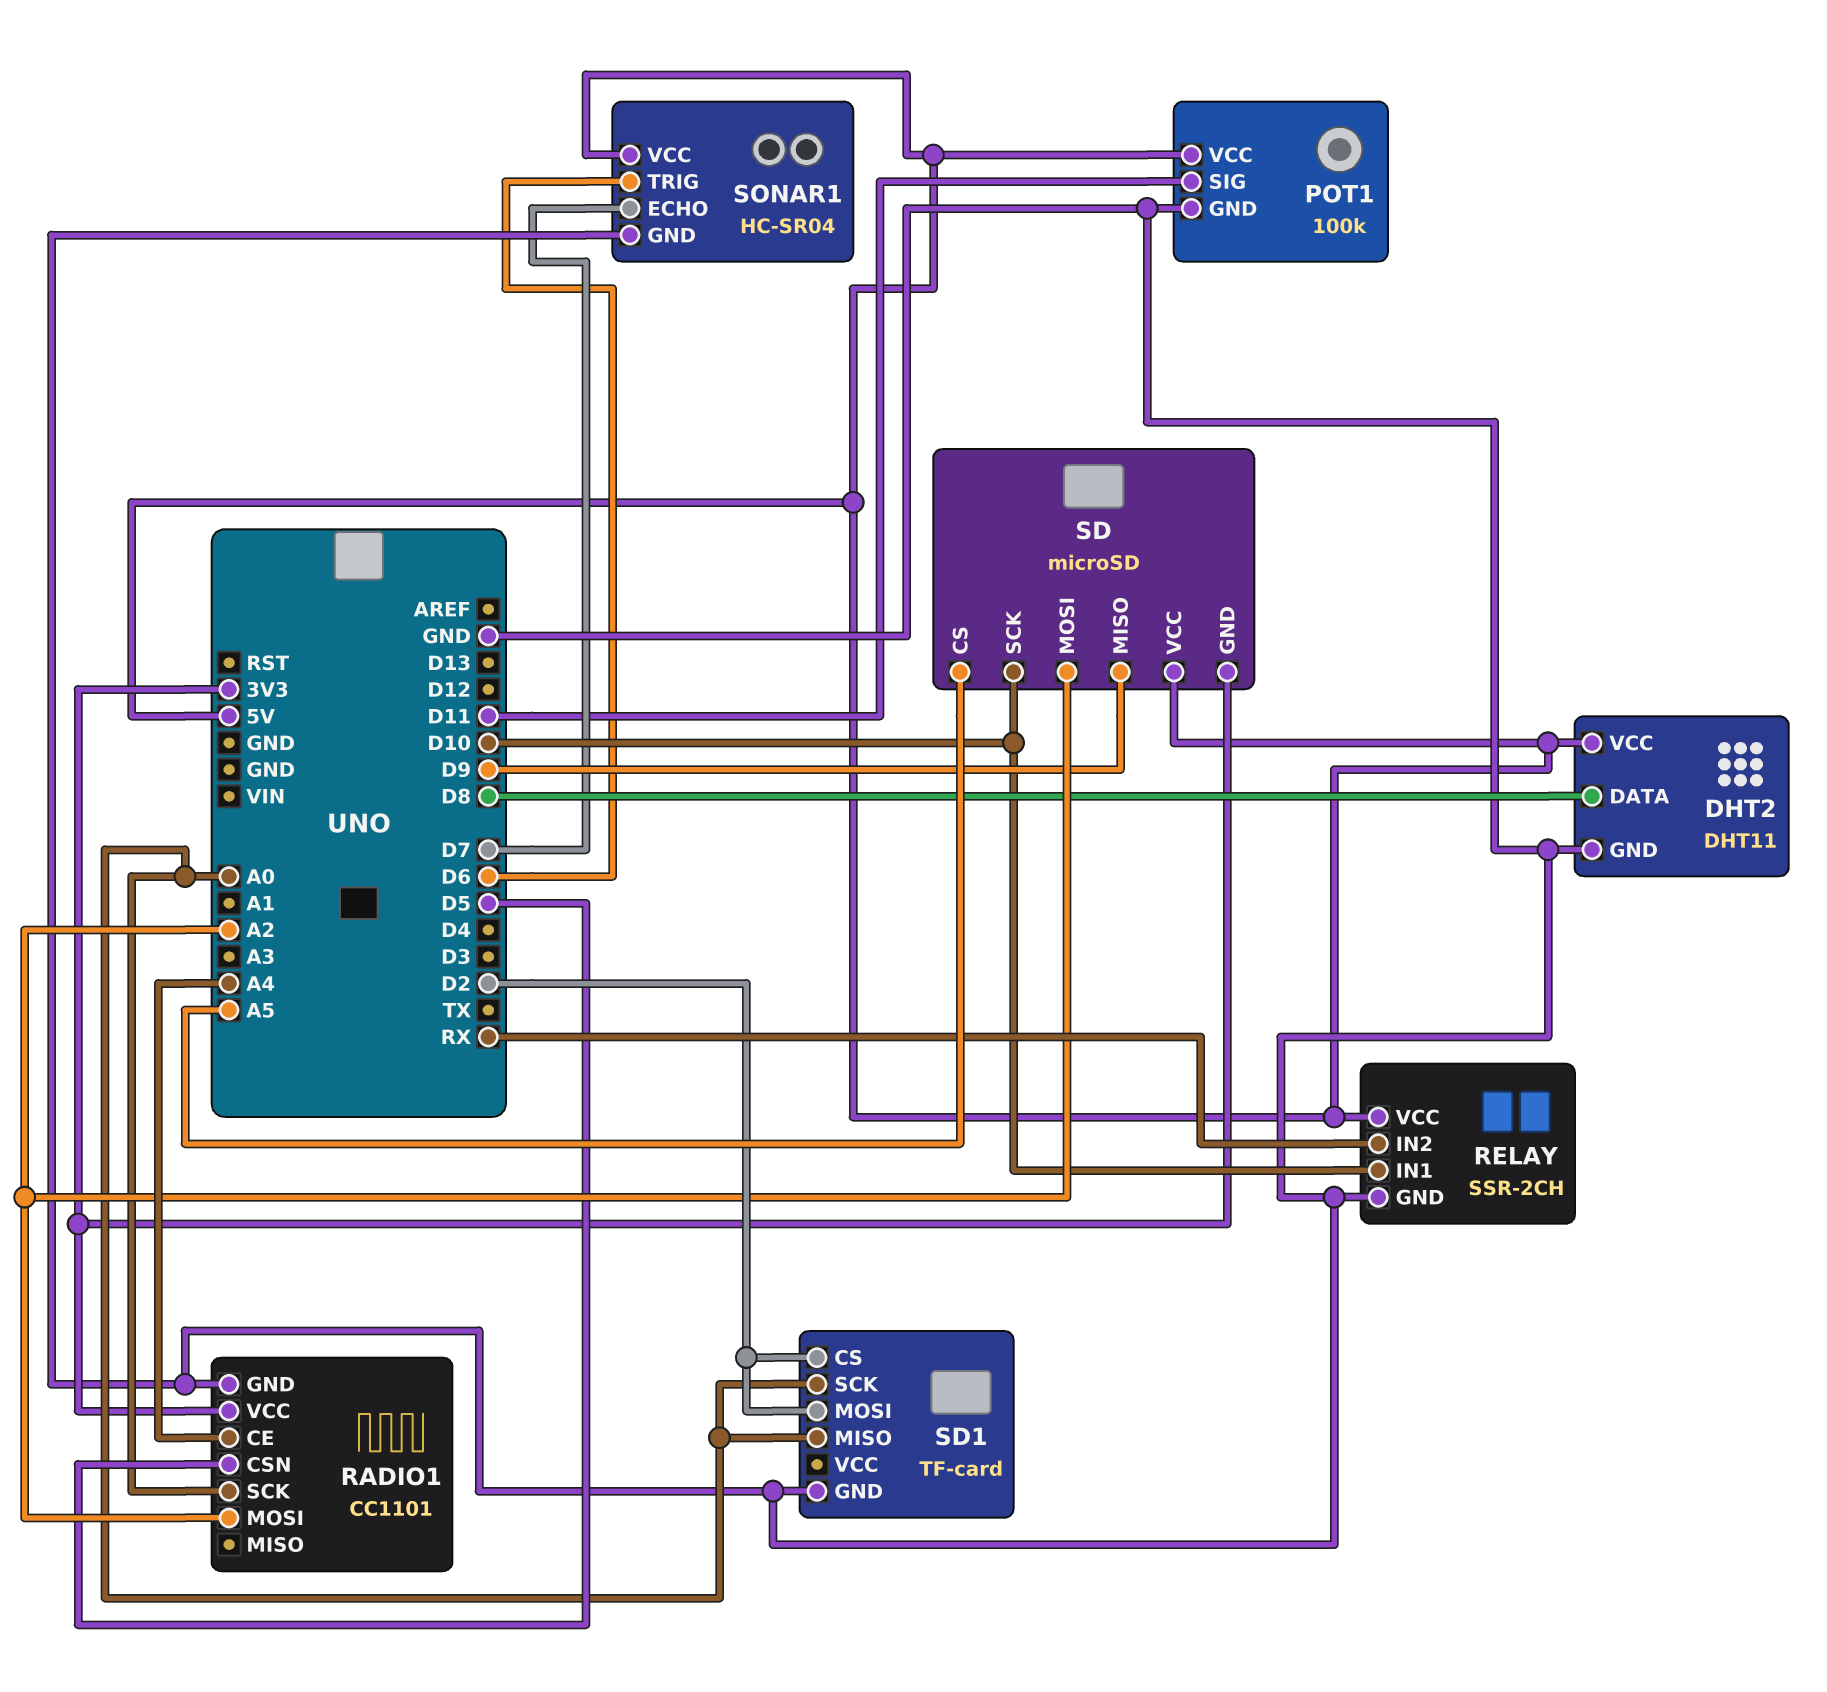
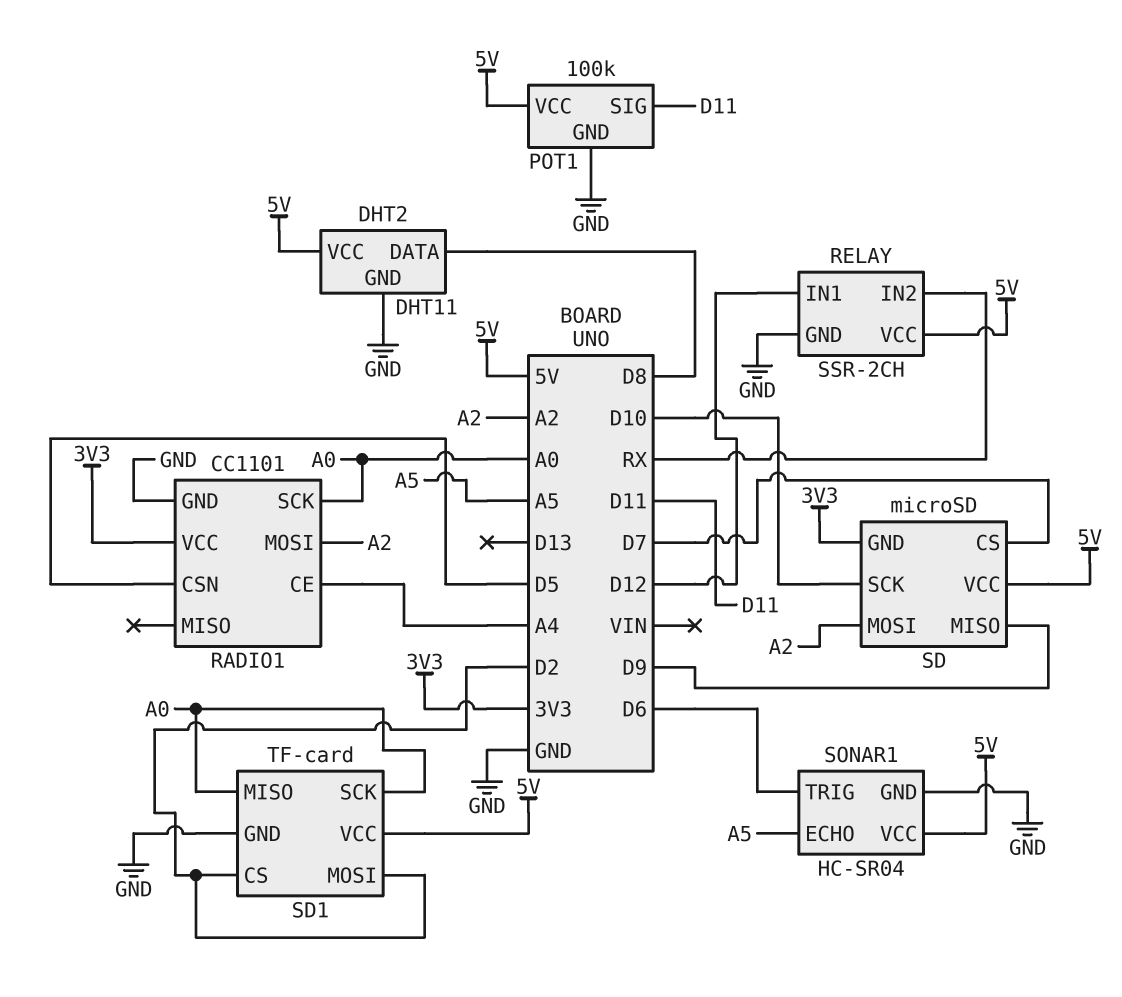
RELAY pin IN1: D10 -> D12
SD pin CS: A5 -> D7
SD1 pin VCC: none -> 5V
SONAR1 pin ECHO: D7 -> A5

